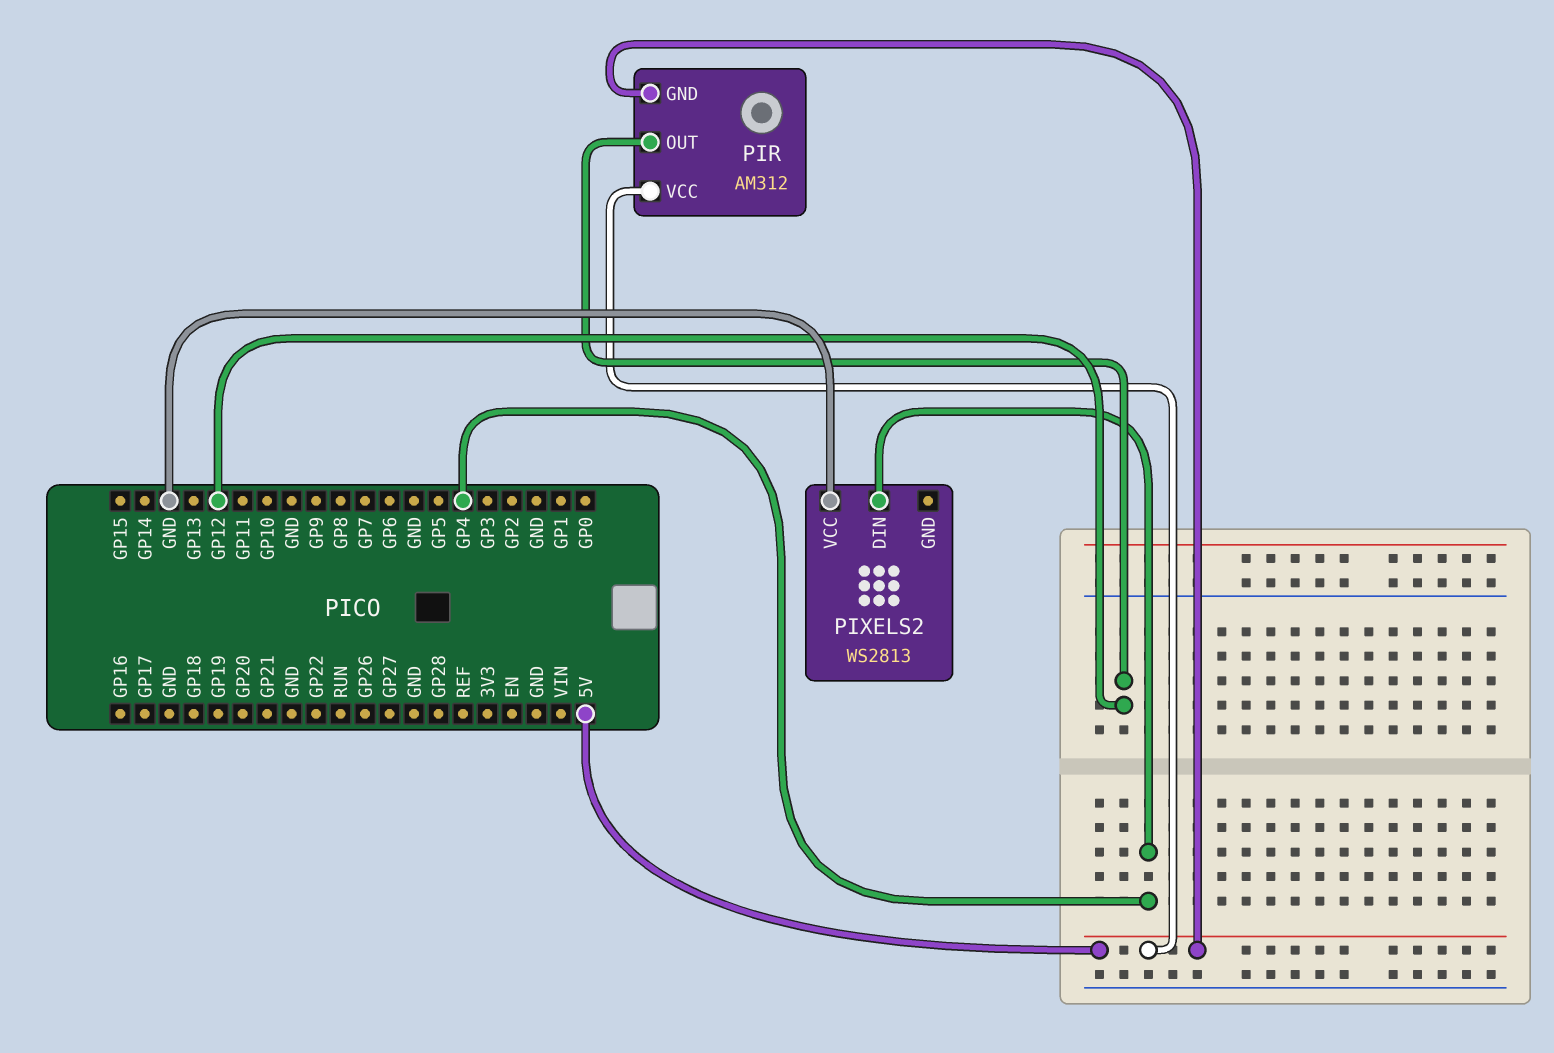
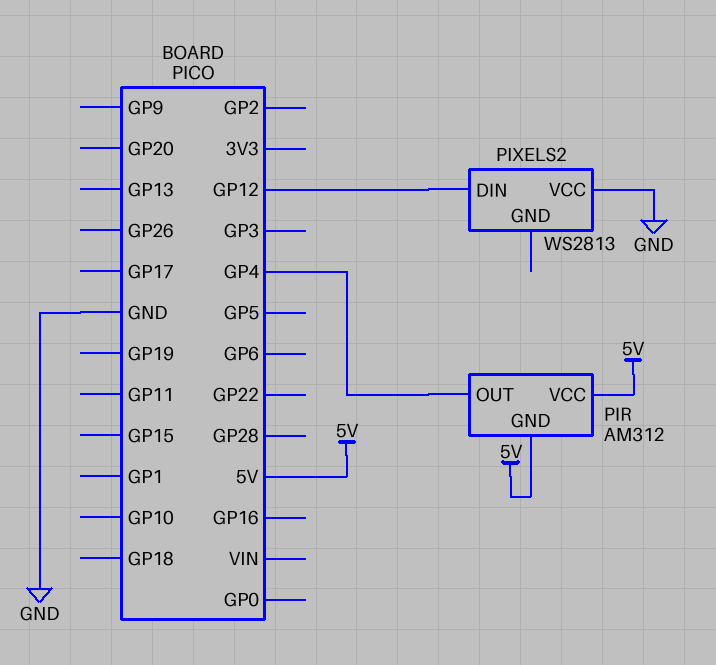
PIR pin OUT: GP12 -> GP4
PIXELS2 pin DIN: GP4 -> GP12

